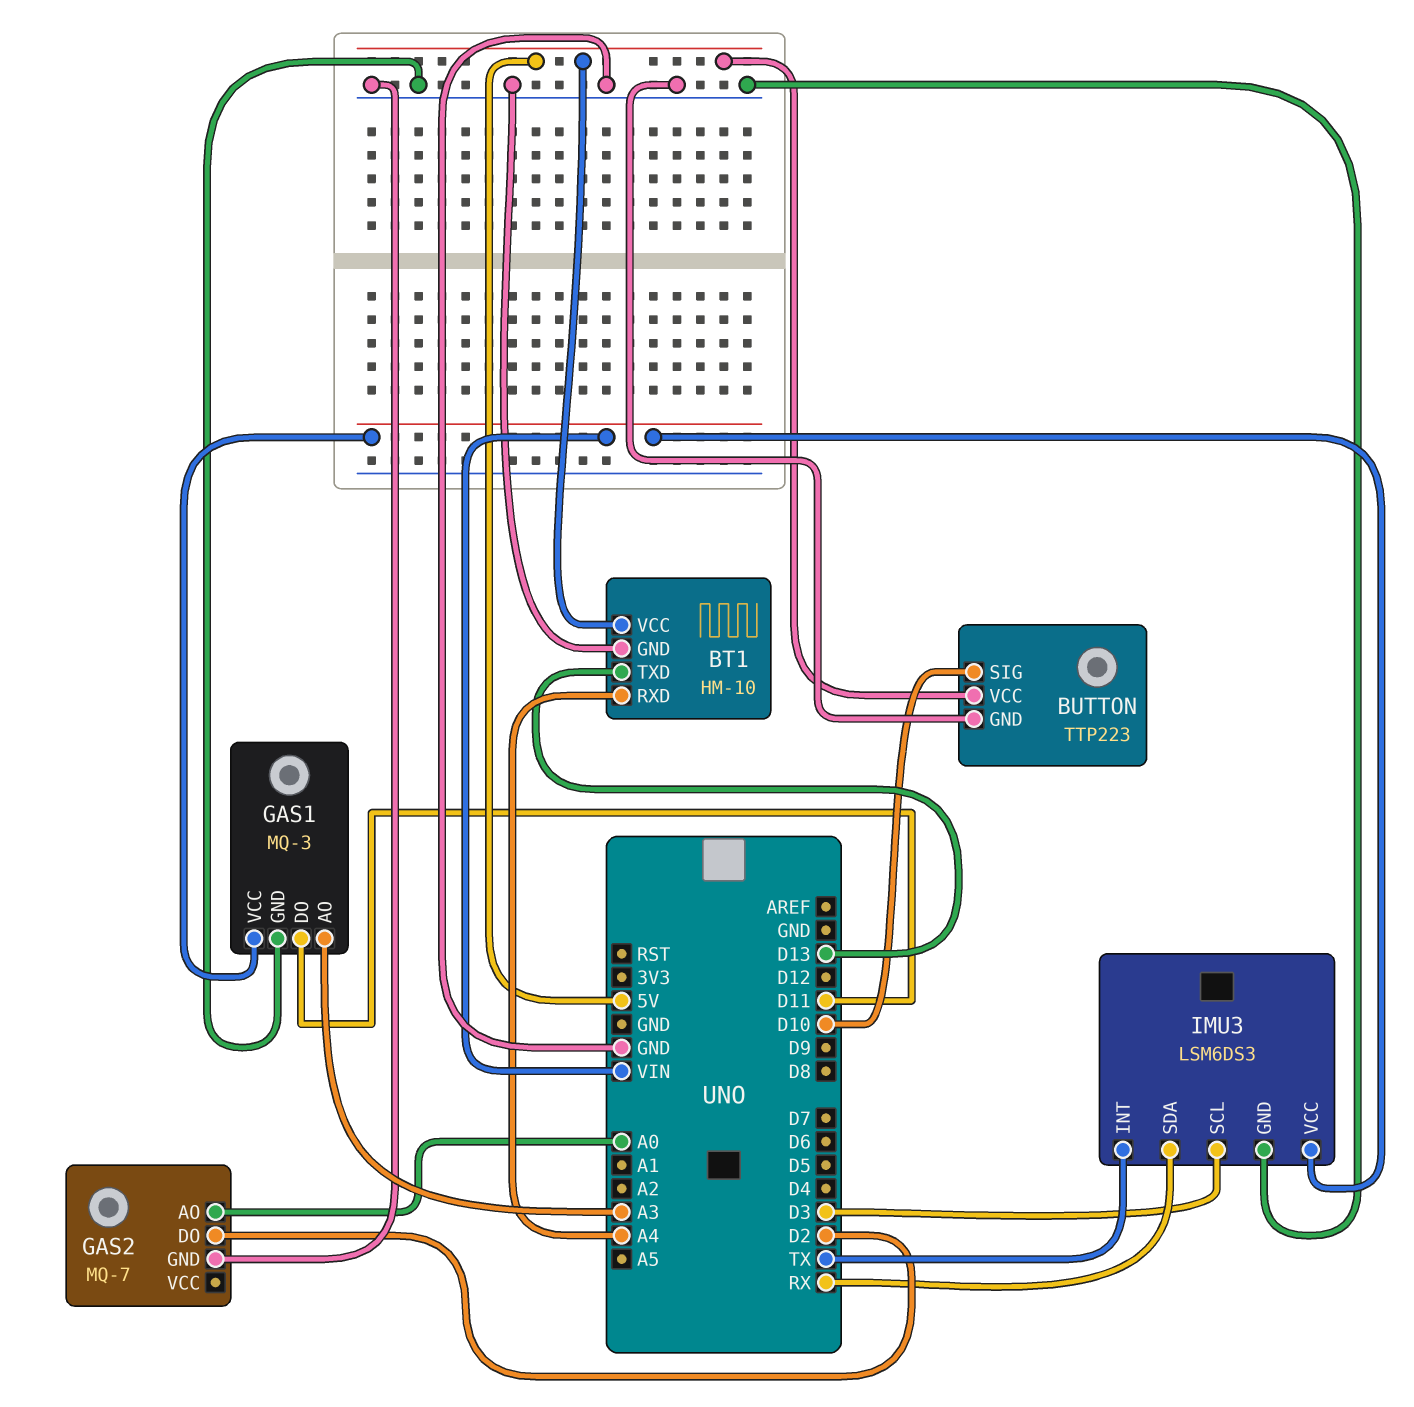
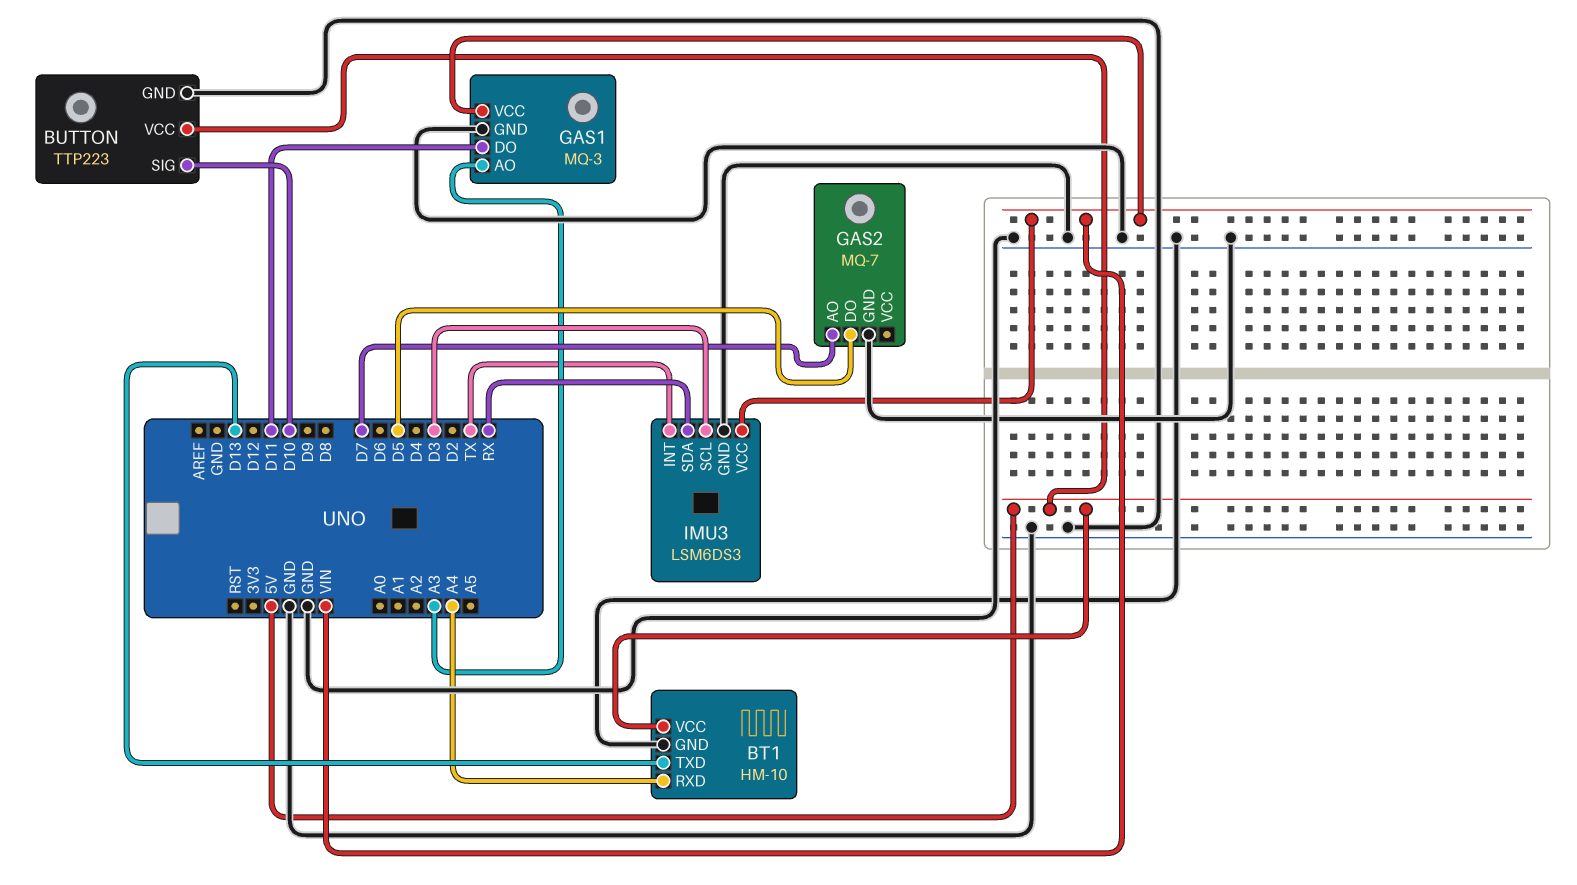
GAS2 pin AO: A0 -> D7
GAS2 pin DO: D2 -> D5

